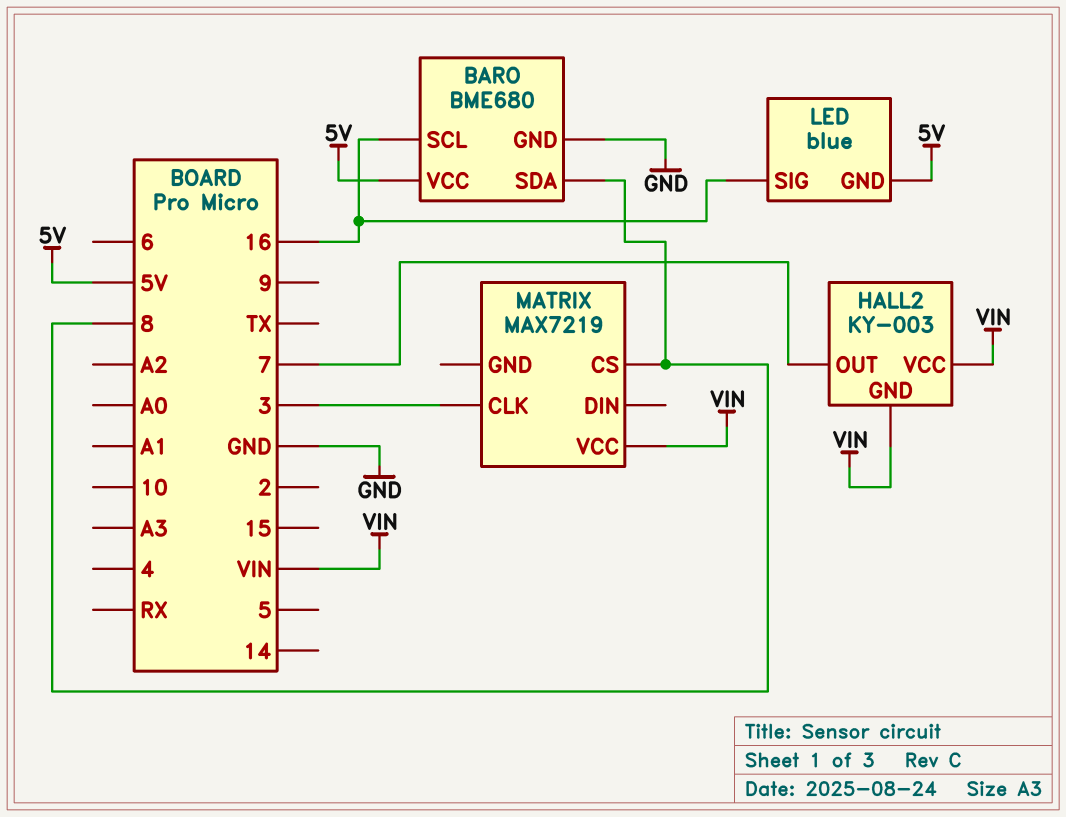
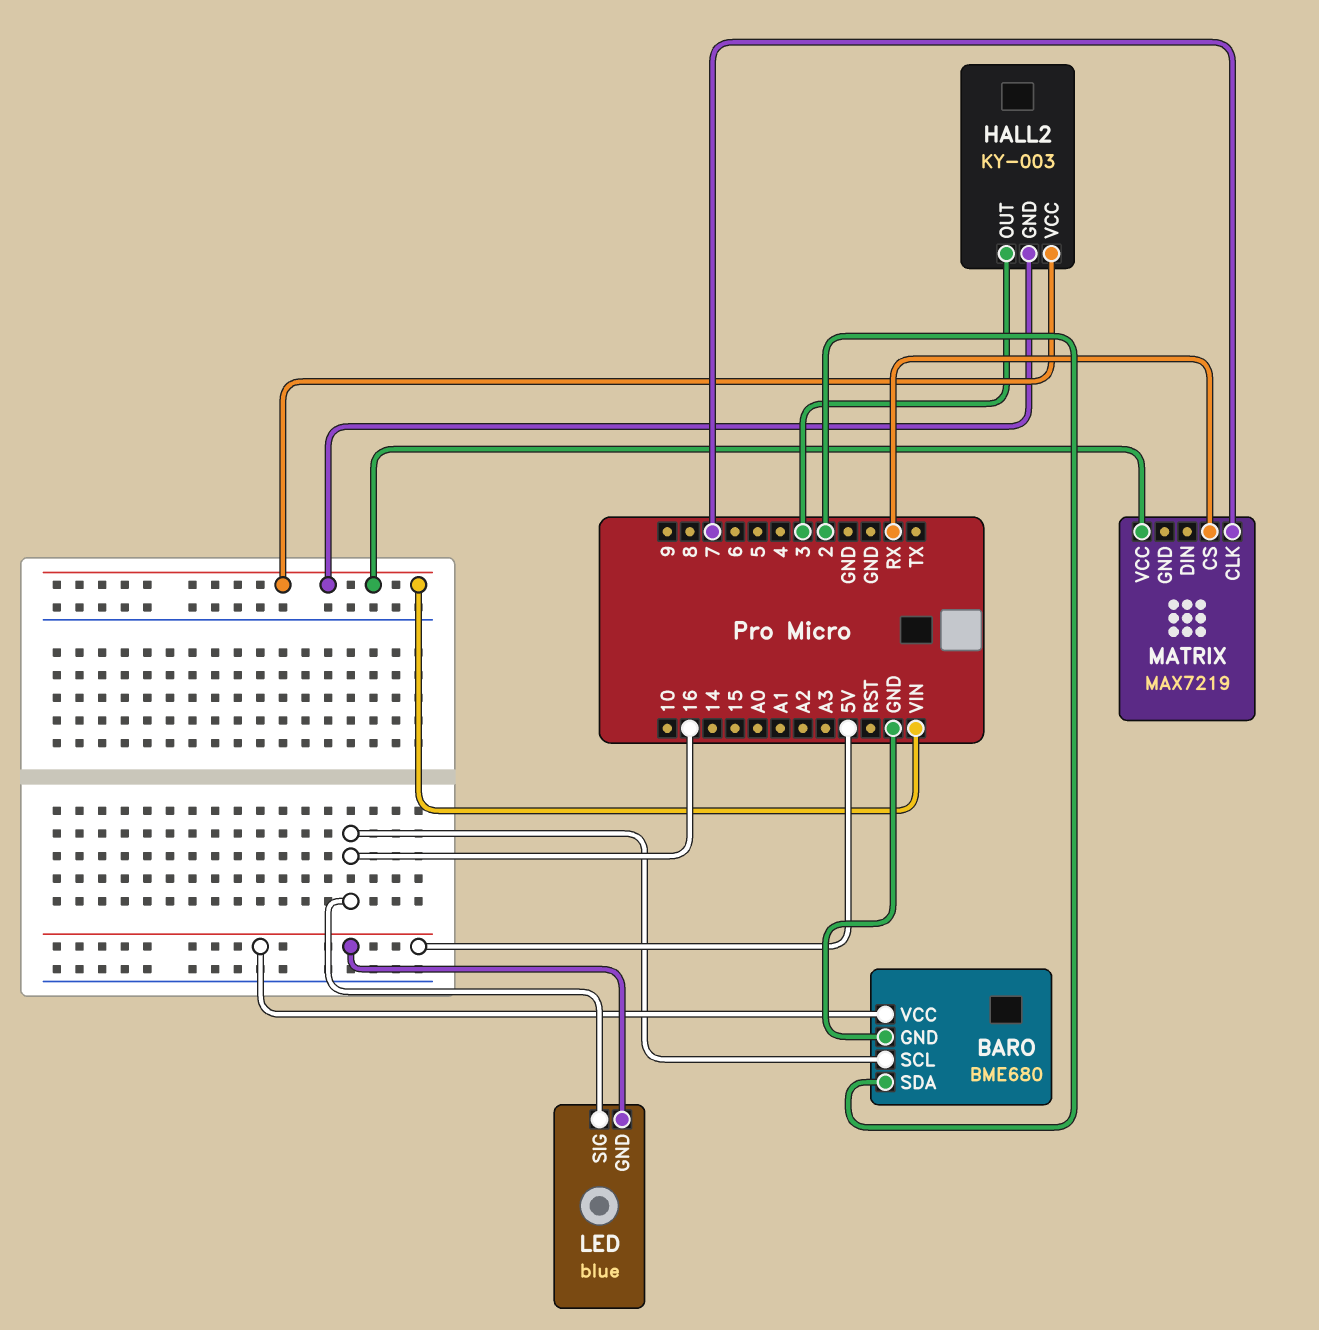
BARO pin SDA: 8 -> 2
HALL2 pin OUT: 7 -> 3
MATRIX pin CLK: 3 -> 7
MATRIX pin CS: 8 -> RX

